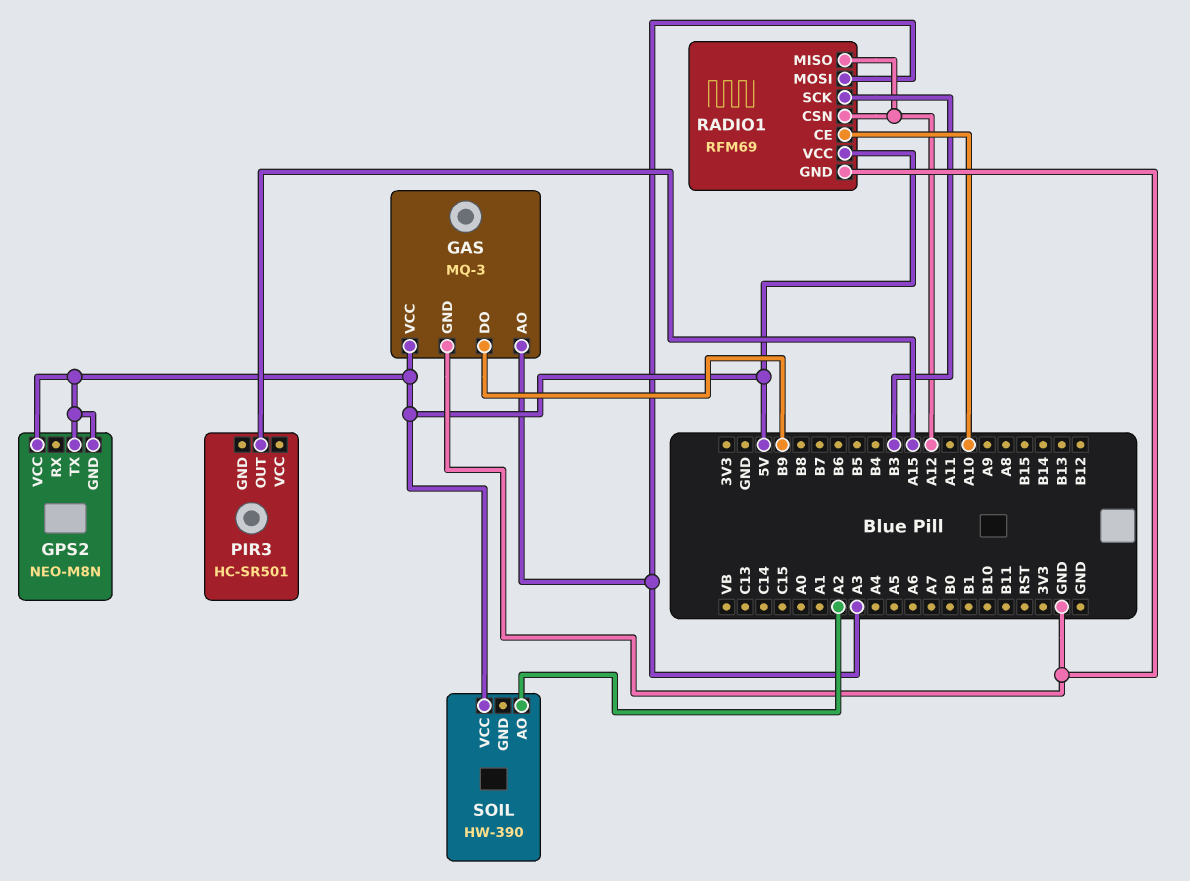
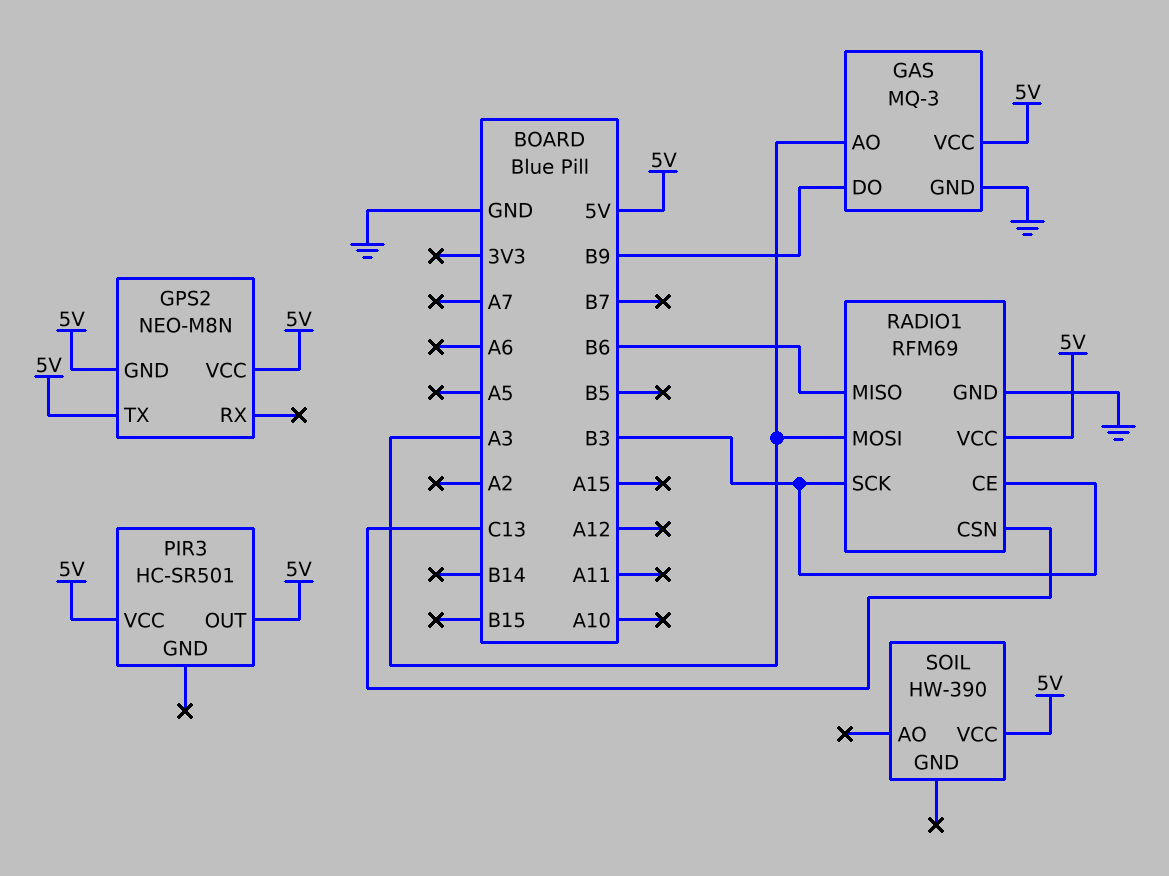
PIR3 pin OUT: A15 -> 5V
PIR3 pin VCC: none -> 5V
RADIO1 pin CE: A10 -> B3
RADIO1 pin CSN: A12 -> C13
RADIO1 pin MISO: A12 -> B6
SOIL pin AO: A2 -> none

